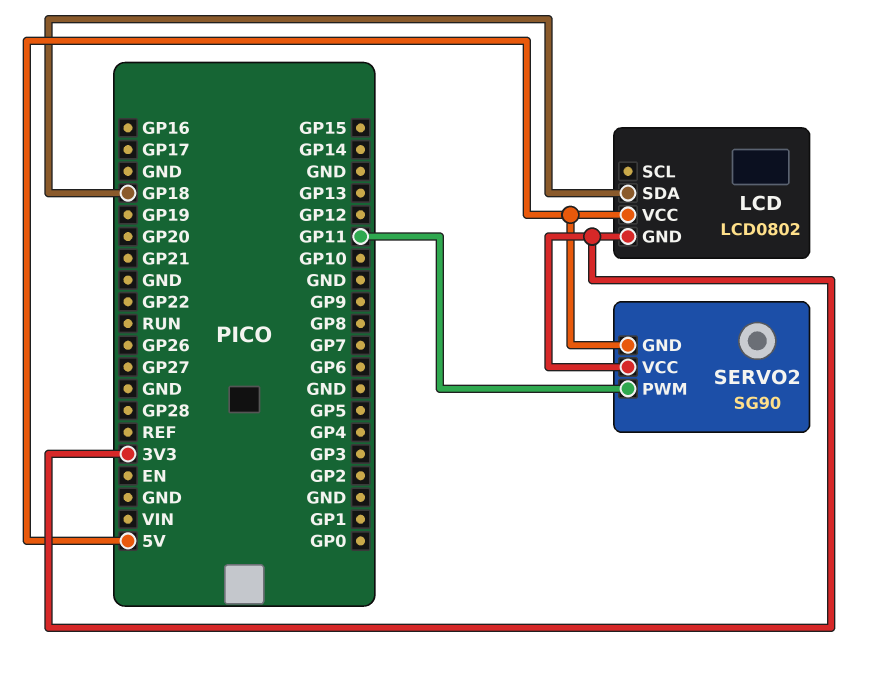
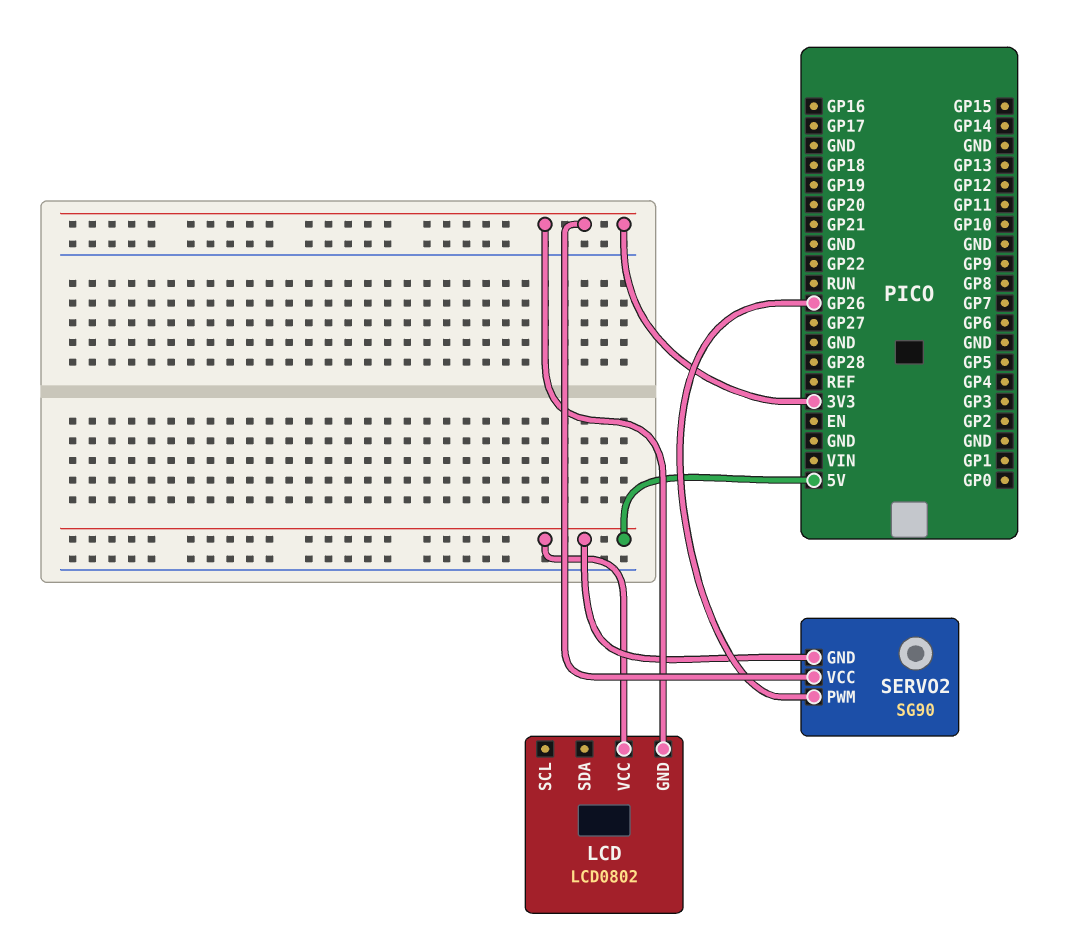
LCD pin SDA: GP18 -> none
SERVO2 pin PWM: GP11 -> GP26

